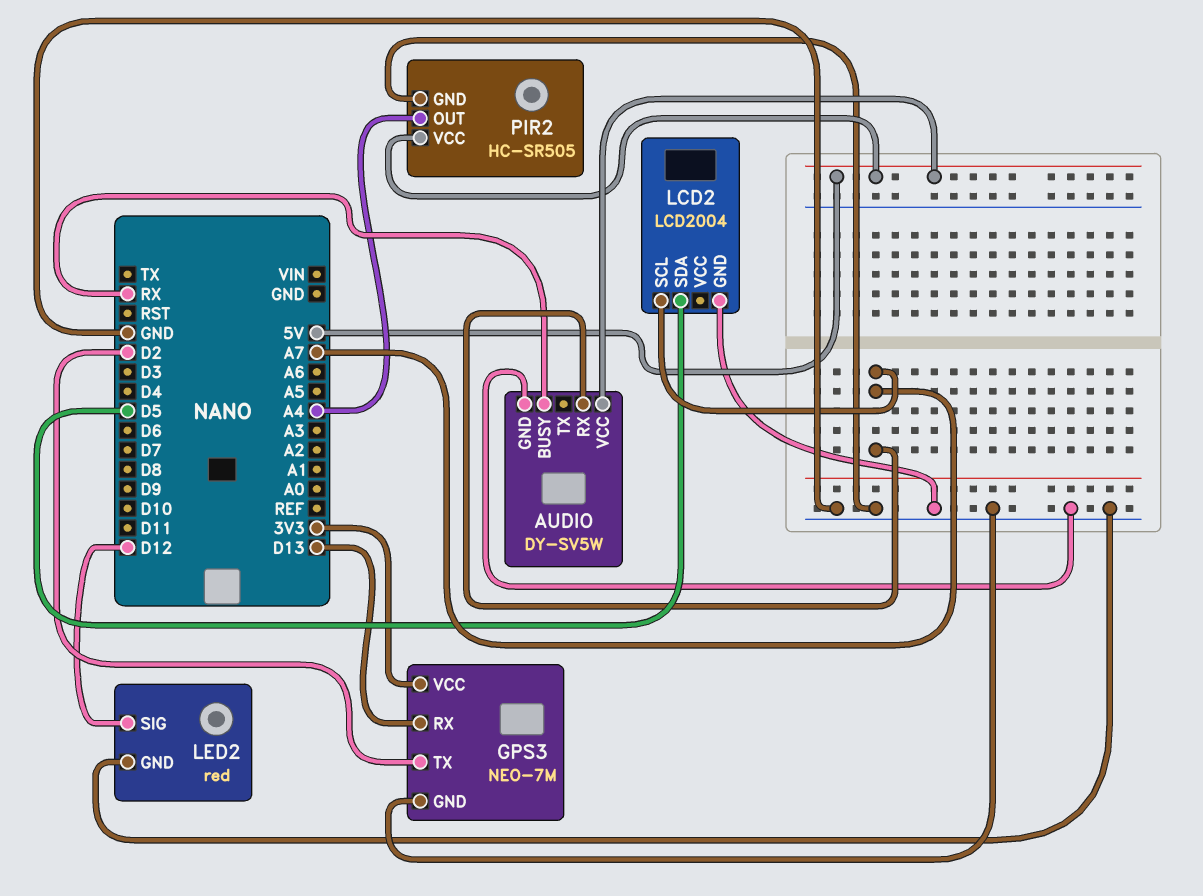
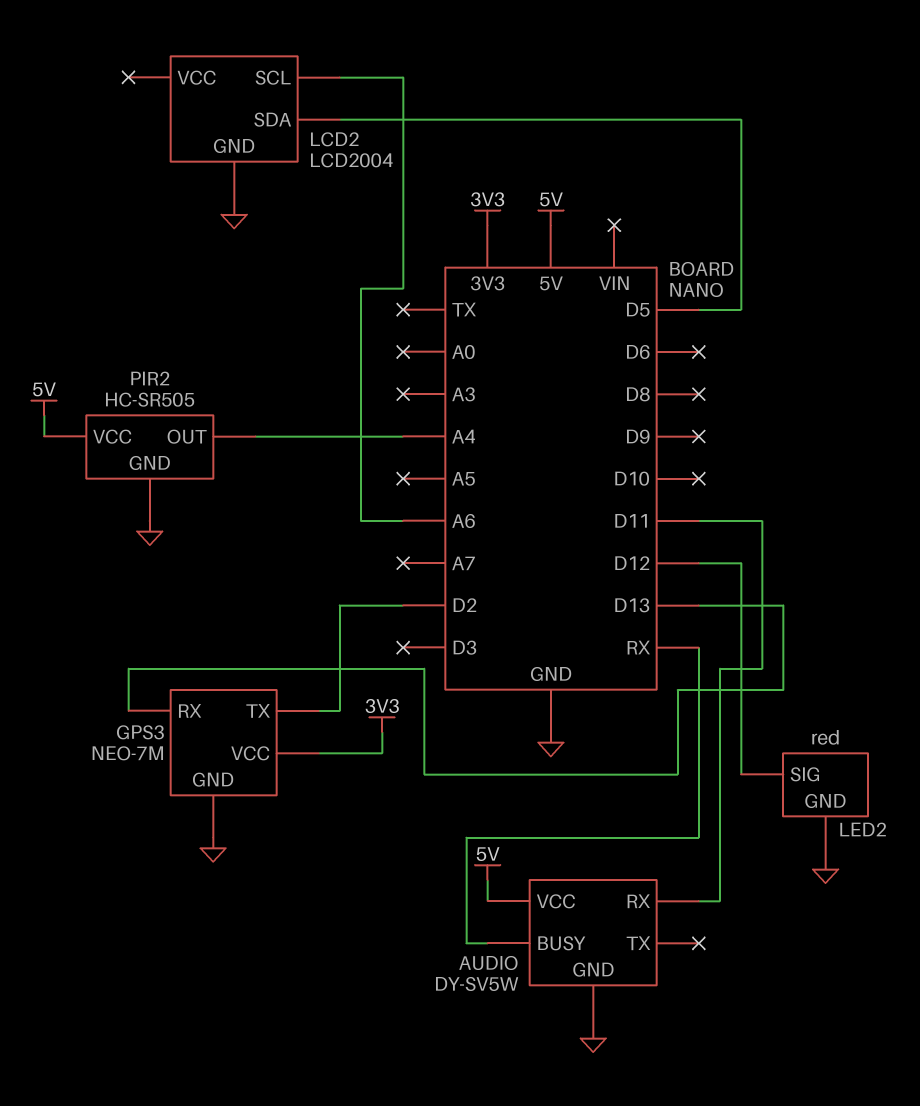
AUDIO pin RX: A7 -> D11
LCD2 pin SCL: A7 -> A6

